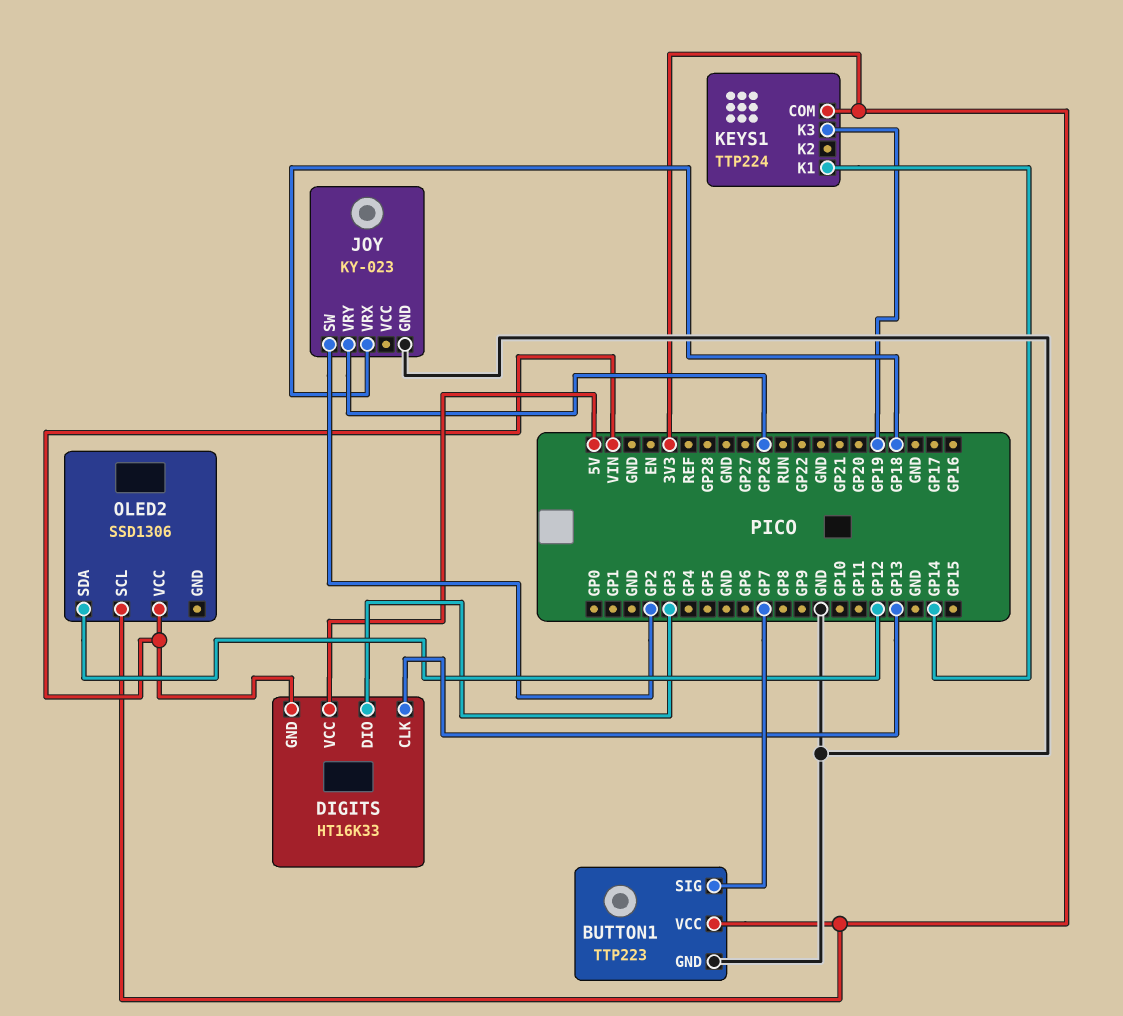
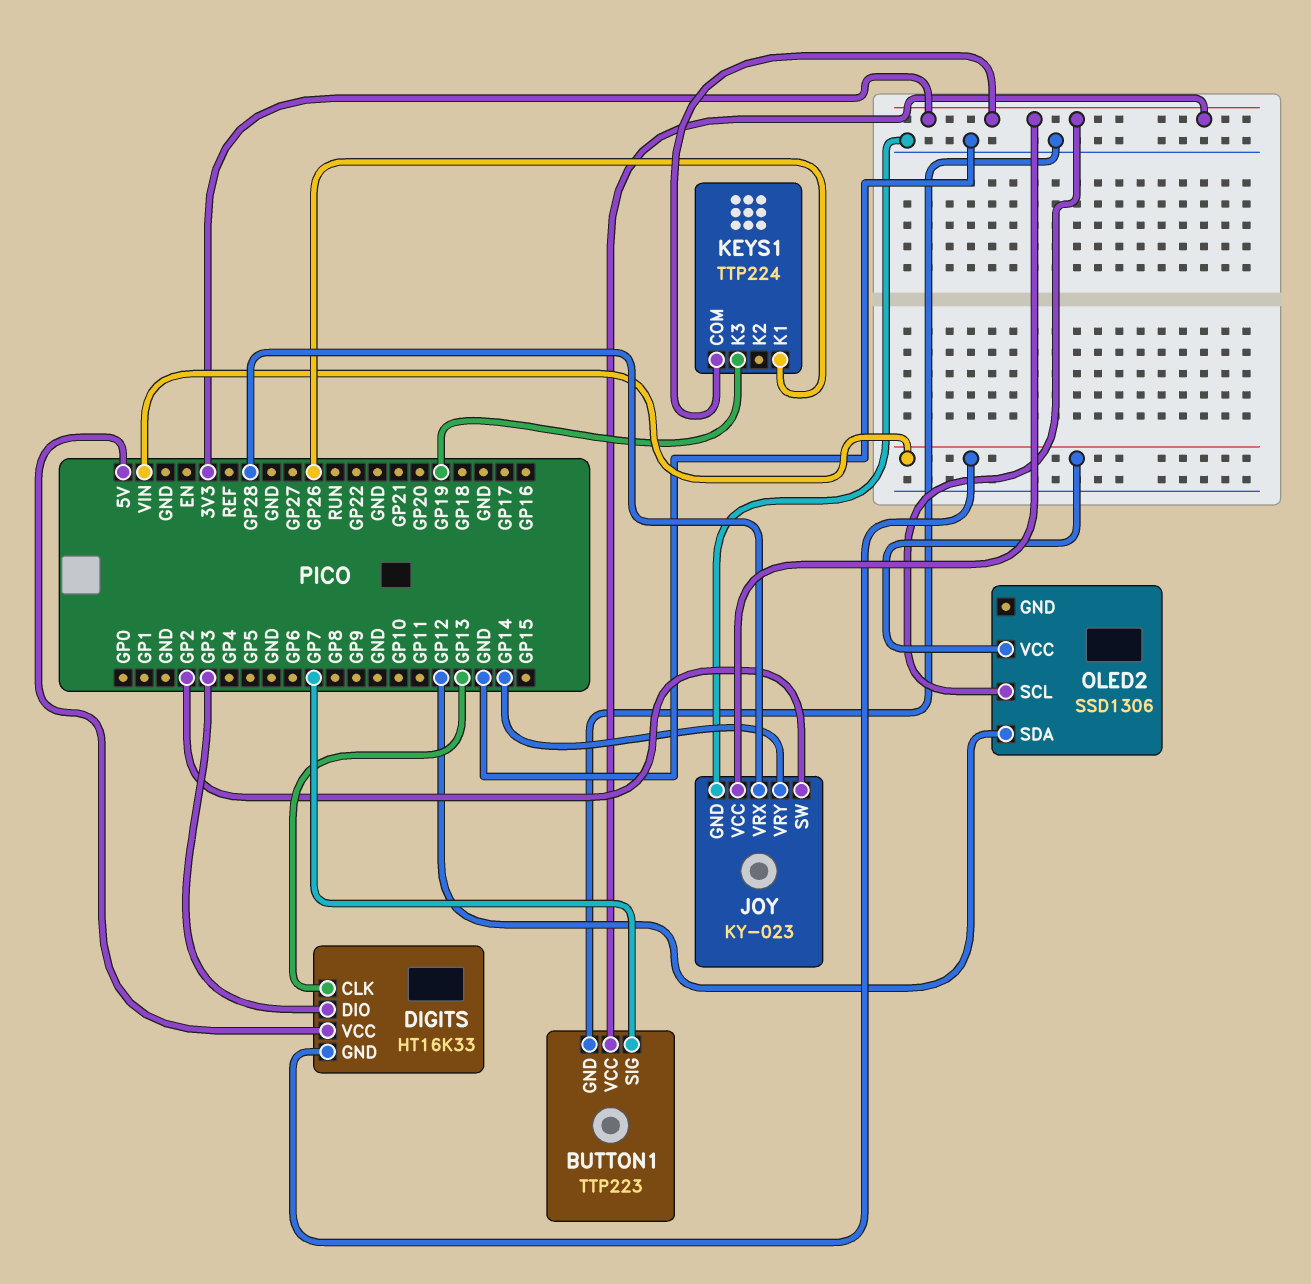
JOY pin VCC: none -> 3V3
JOY pin VRX: GP18 -> GP28
JOY pin VRY: GP26 -> GP14
KEYS1 pin K1: GP14 -> GP26

